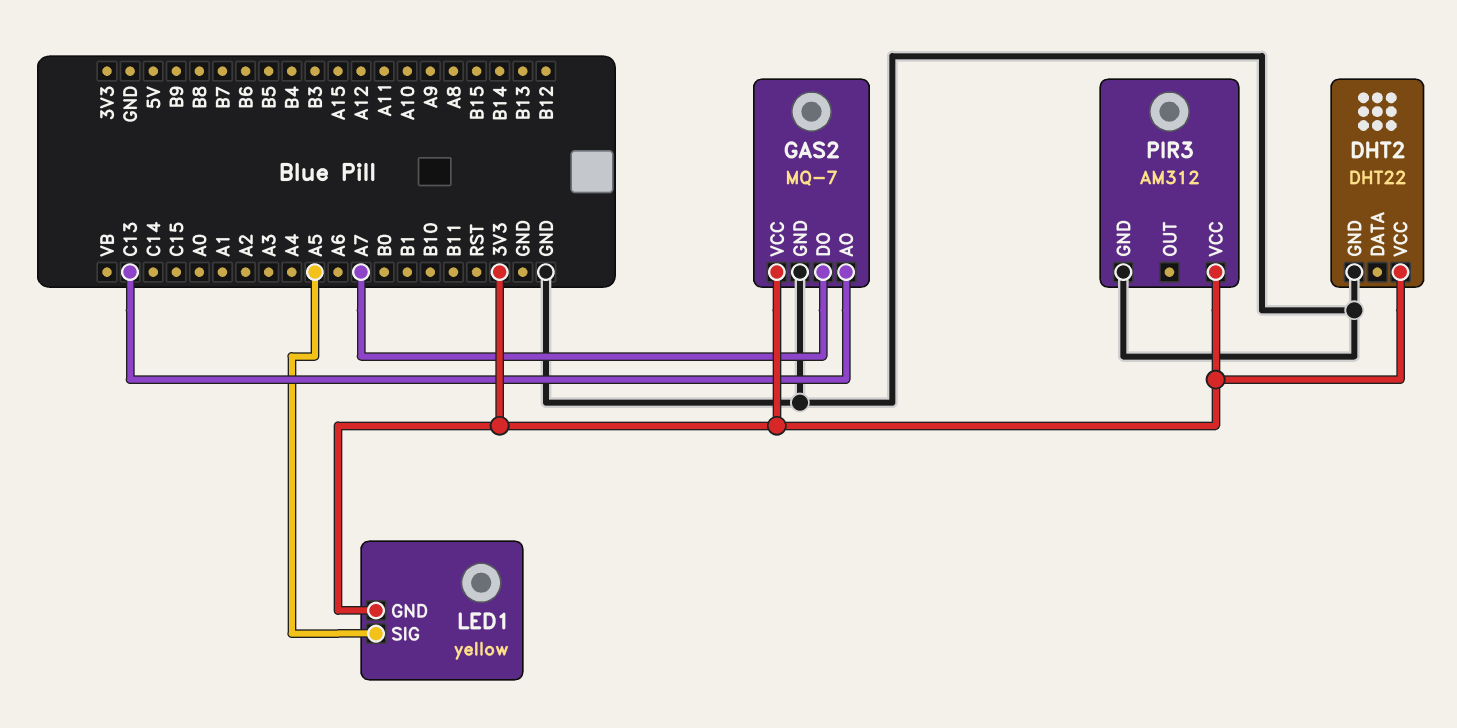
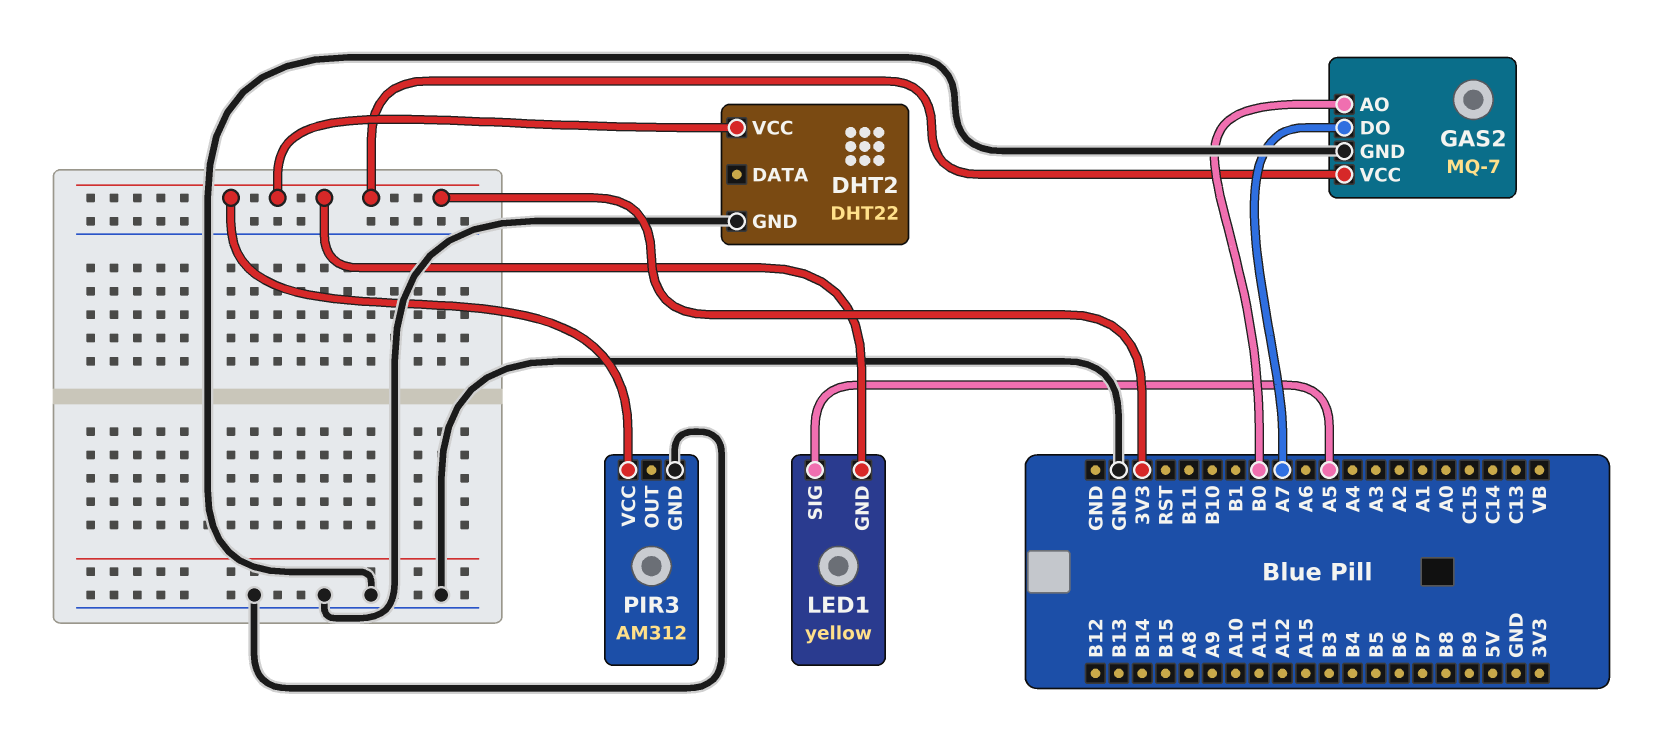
GAS2 pin AO: C13 -> B0

